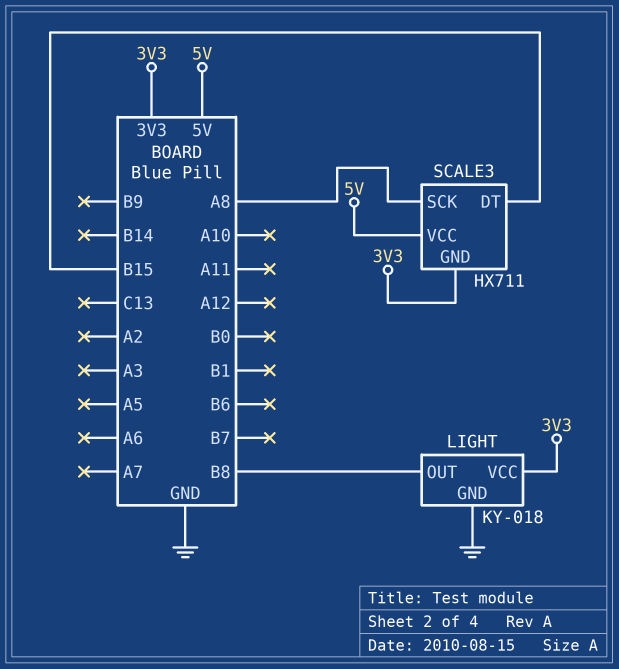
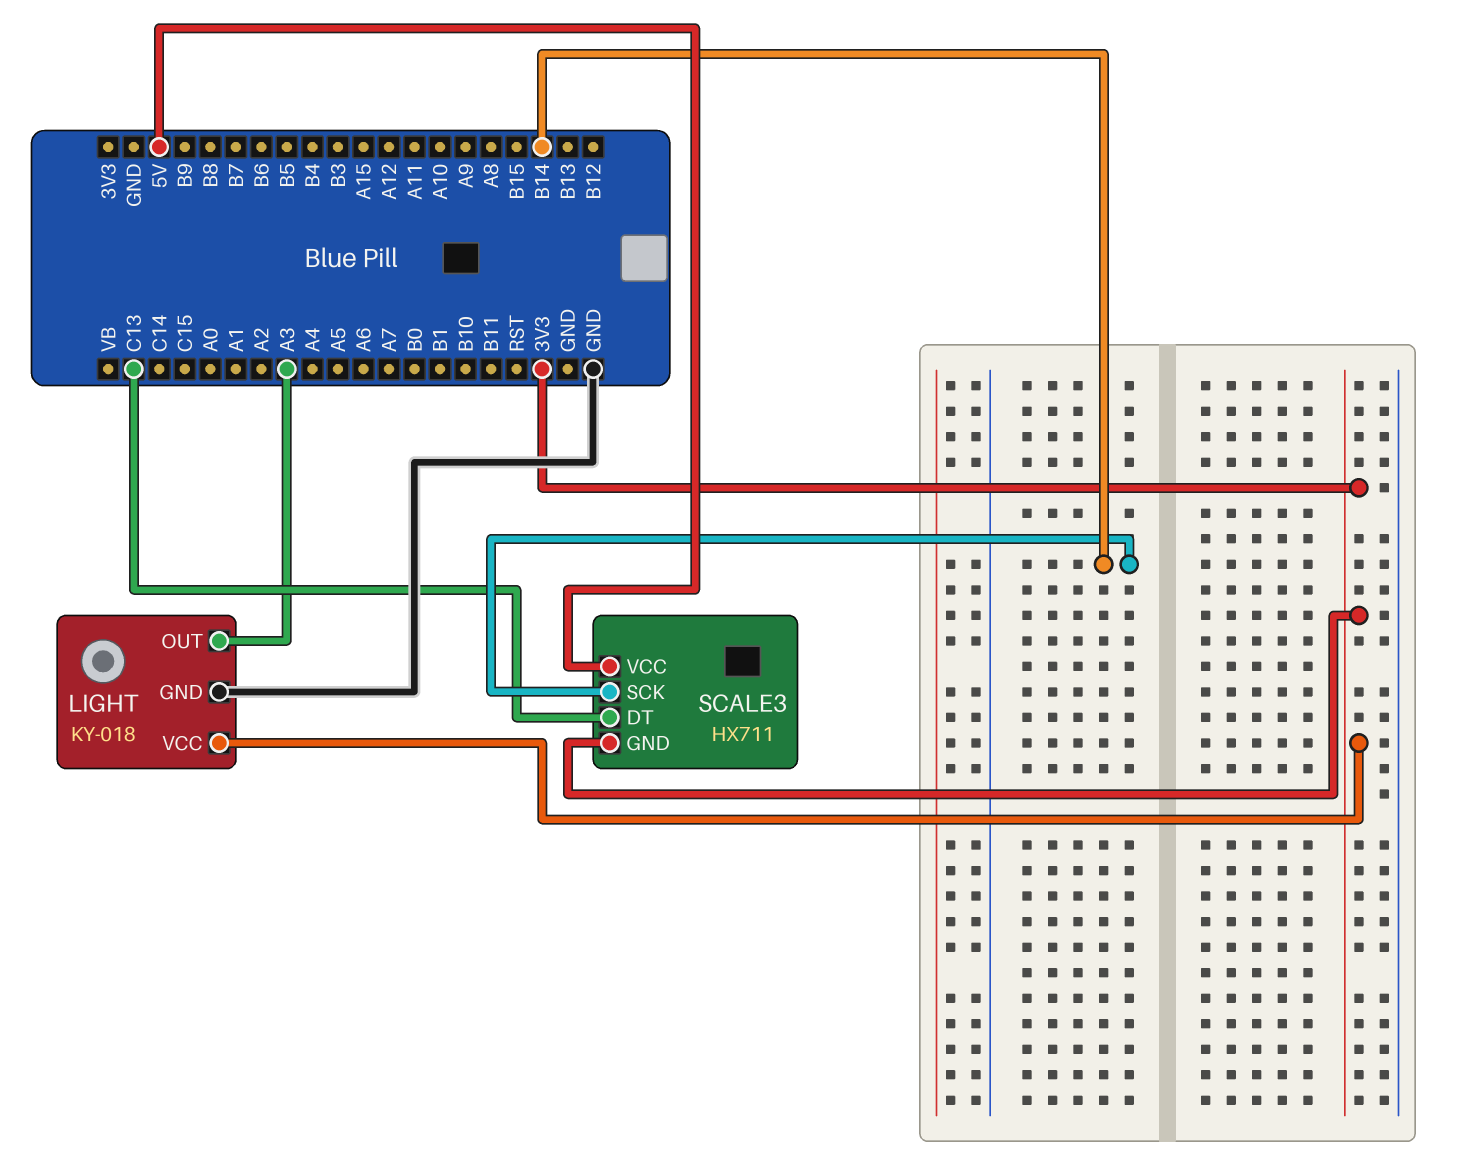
LIGHT pin OUT: B8 -> A3
SCALE3 pin DT: B15 -> C13
SCALE3 pin SCK: A8 -> B14

